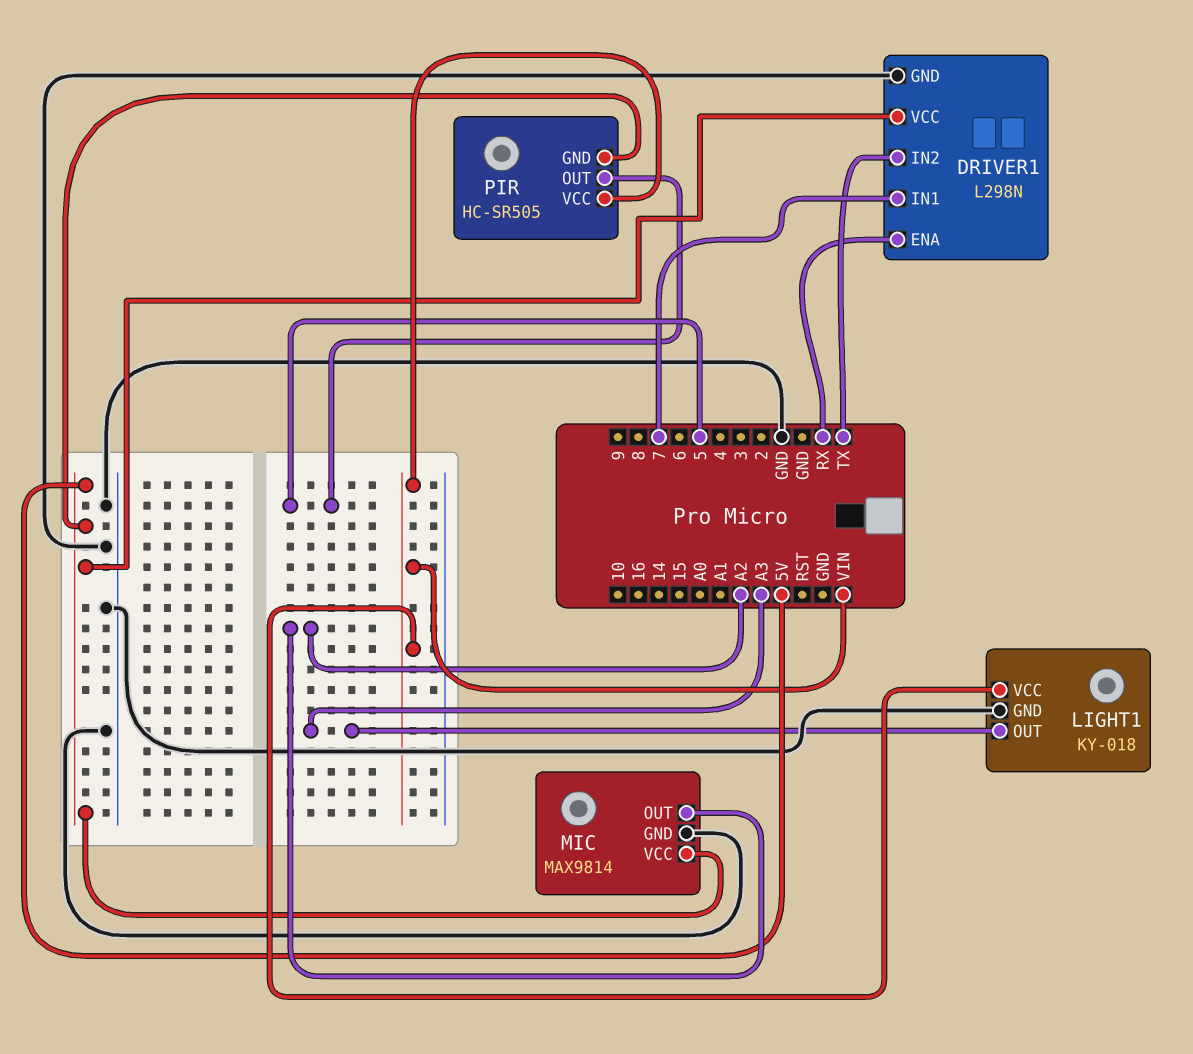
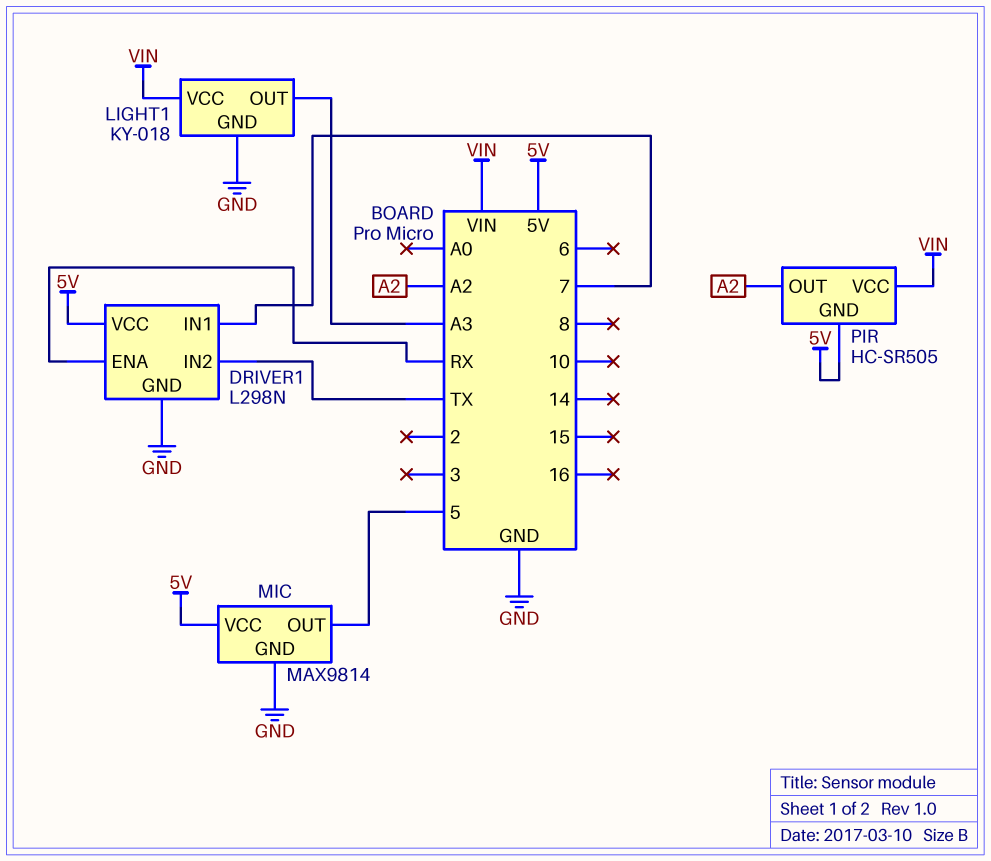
MIC pin OUT: A2 -> 5
PIR pin OUT: 5 -> A2

